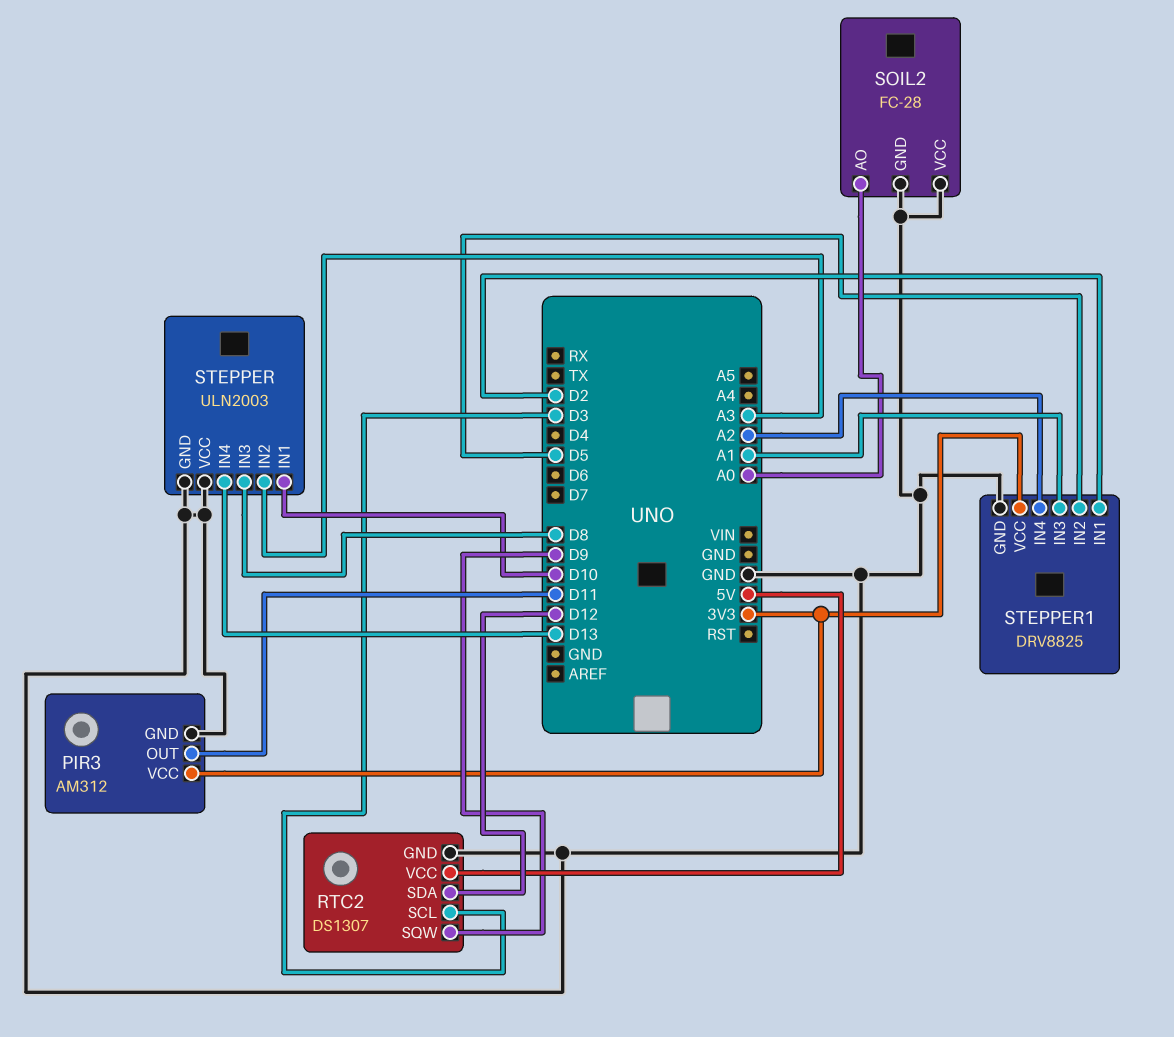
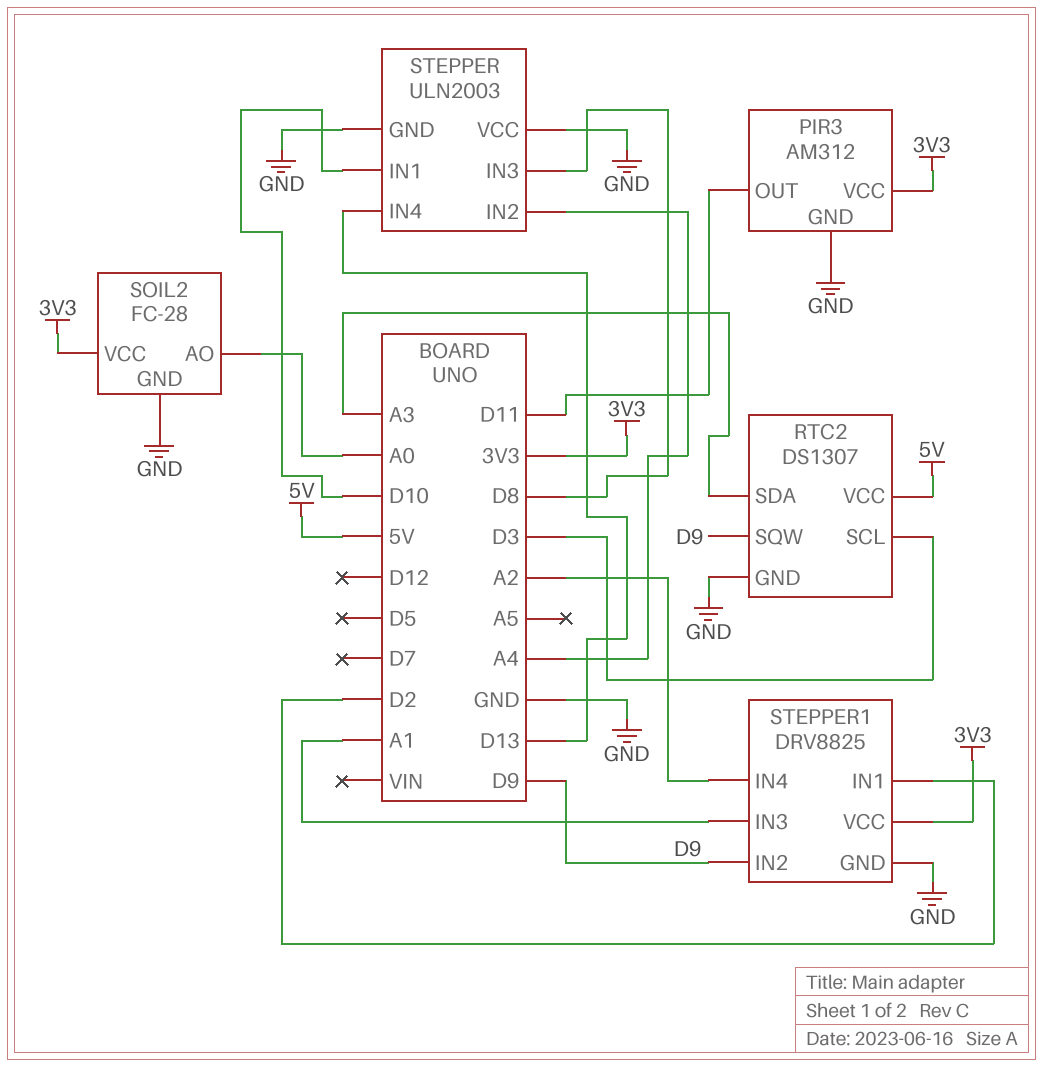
RTC2 pin SDA: D12 -> A3
SOIL2 pin VCC: GND -> 3V3
STEPPER pin IN2: A3 -> A4
STEPPER1 pin IN2: D5 -> D9

